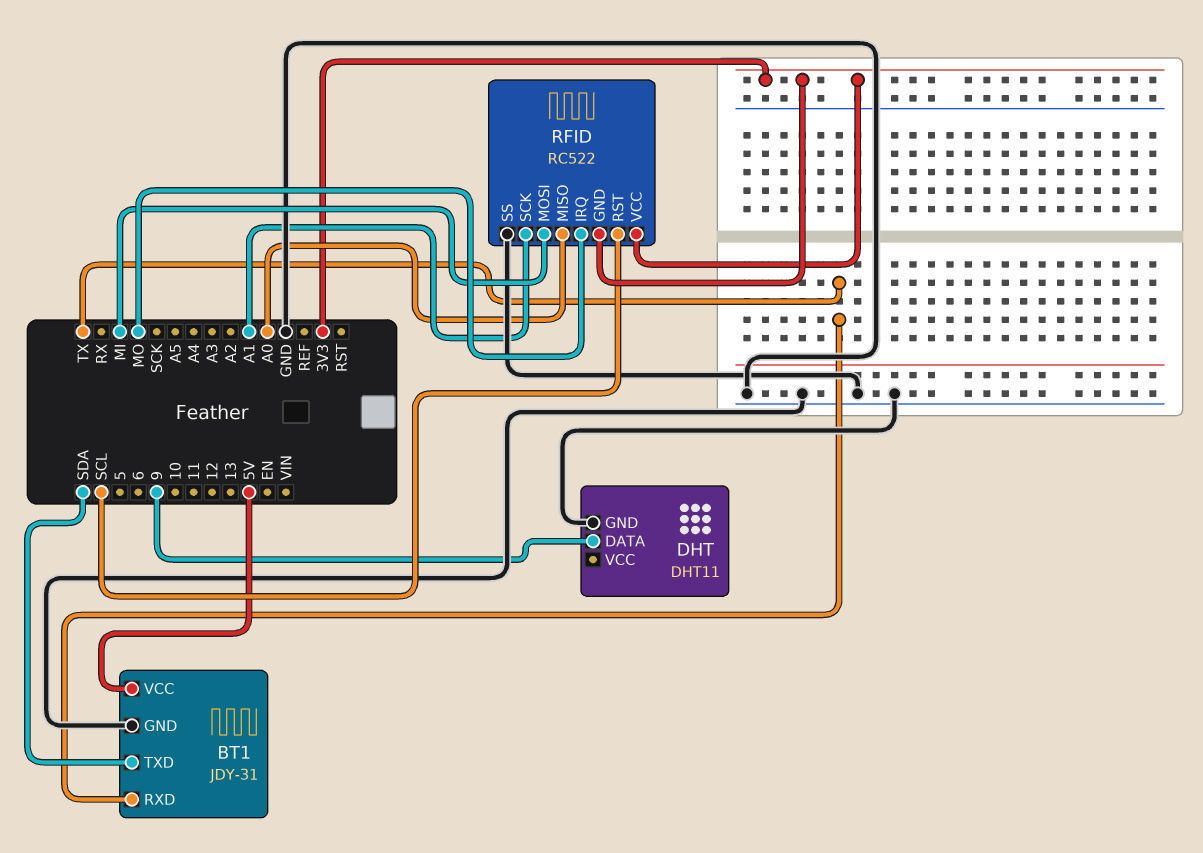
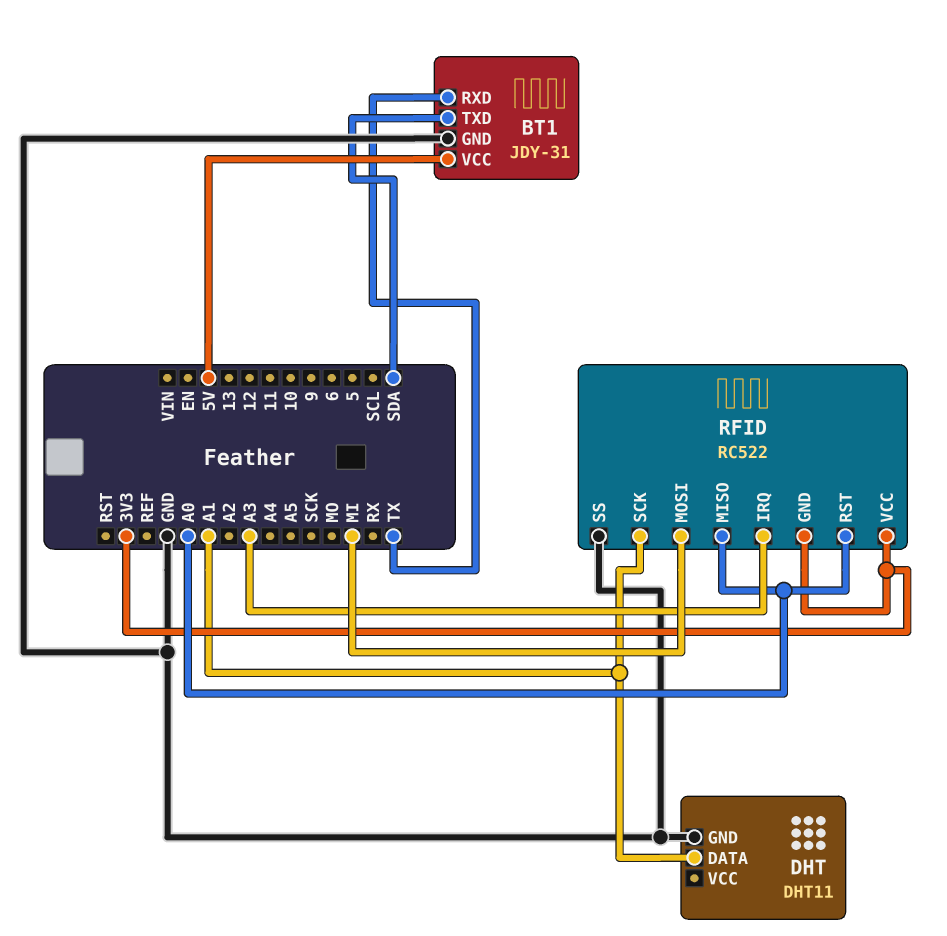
DHT pin DATA: 9 -> A1
RFID pin IRQ: MO -> A3
RFID pin RST: SCL -> A0

